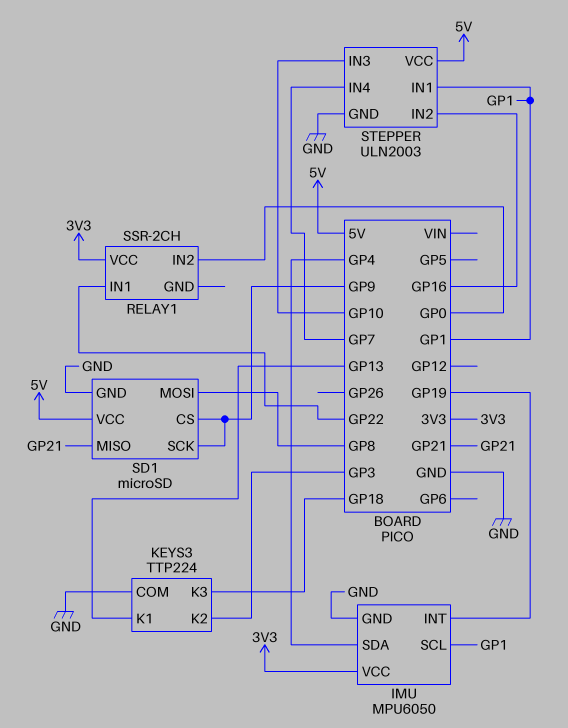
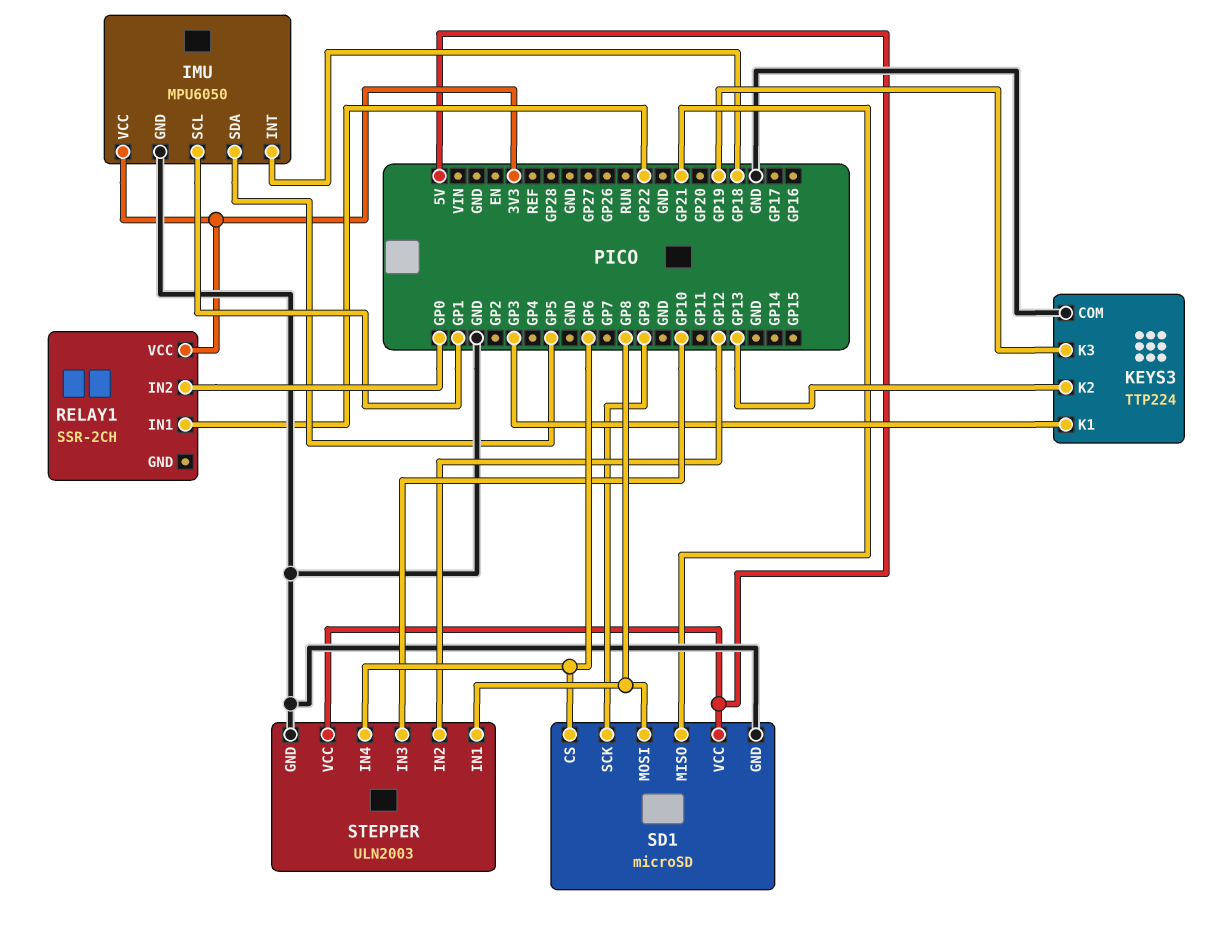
IMU pin INT: GP19 -> GP18
IMU pin SDA: GP4 -> GP5
KEYS3 pin K1: GP13 -> GP3
KEYS3 pin K2: GP3 -> GP13
KEYS3 pin K3: GP18 -> GP19
SD1 pin CS: GP9 -> GP6
STEPPER pin IN1: GP1 -> GP8
STEPPER pin IN2: GP16 -> GP12
STEPPER pin IN4: GP7 -> GP6

